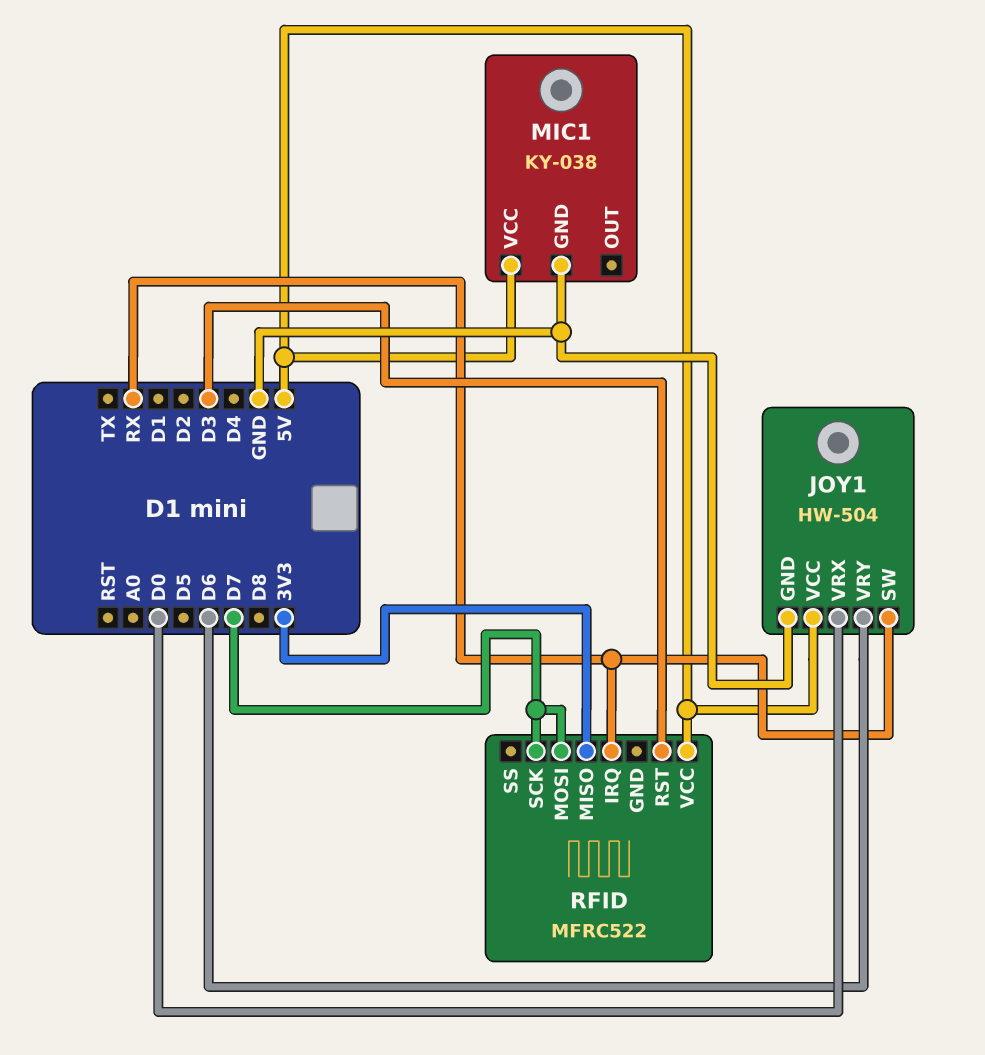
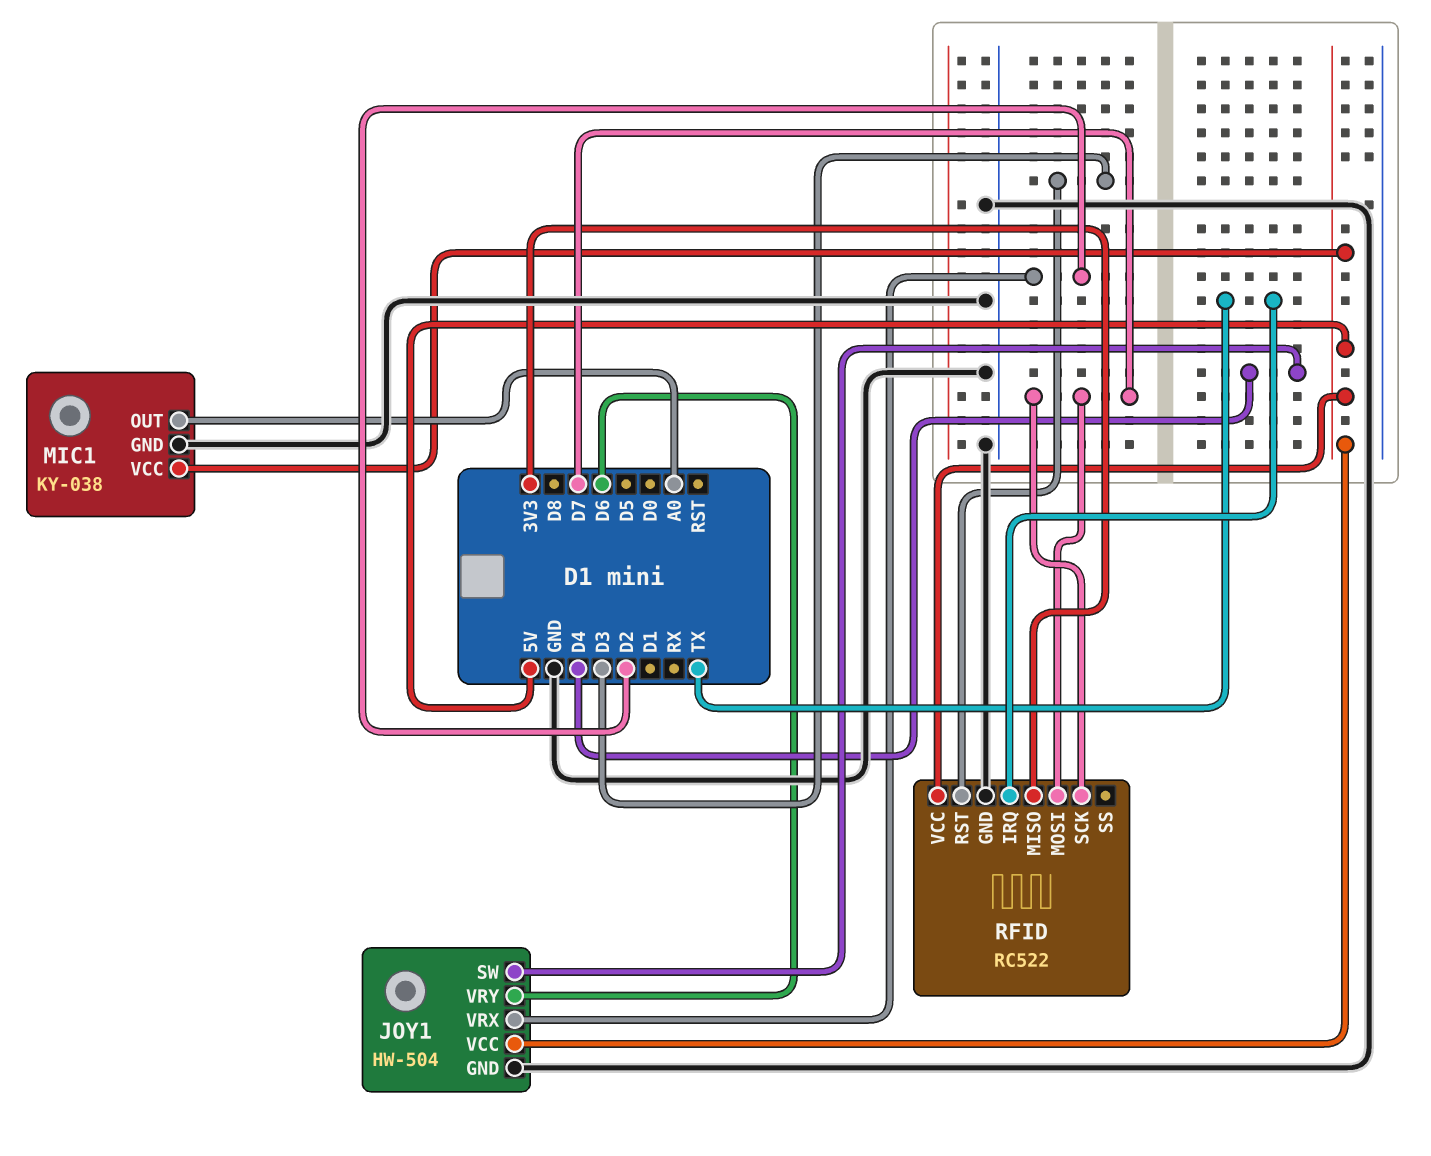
JOY1 pin SW: RX -> D4
JOY1 pin VRX: D0 -> D2
MIC1 pin OUT: none -> A0
RFID: MFRC522 -> RC522
RFID pin GND: none -> GND
RFID pin IRQ: RX -> TX

